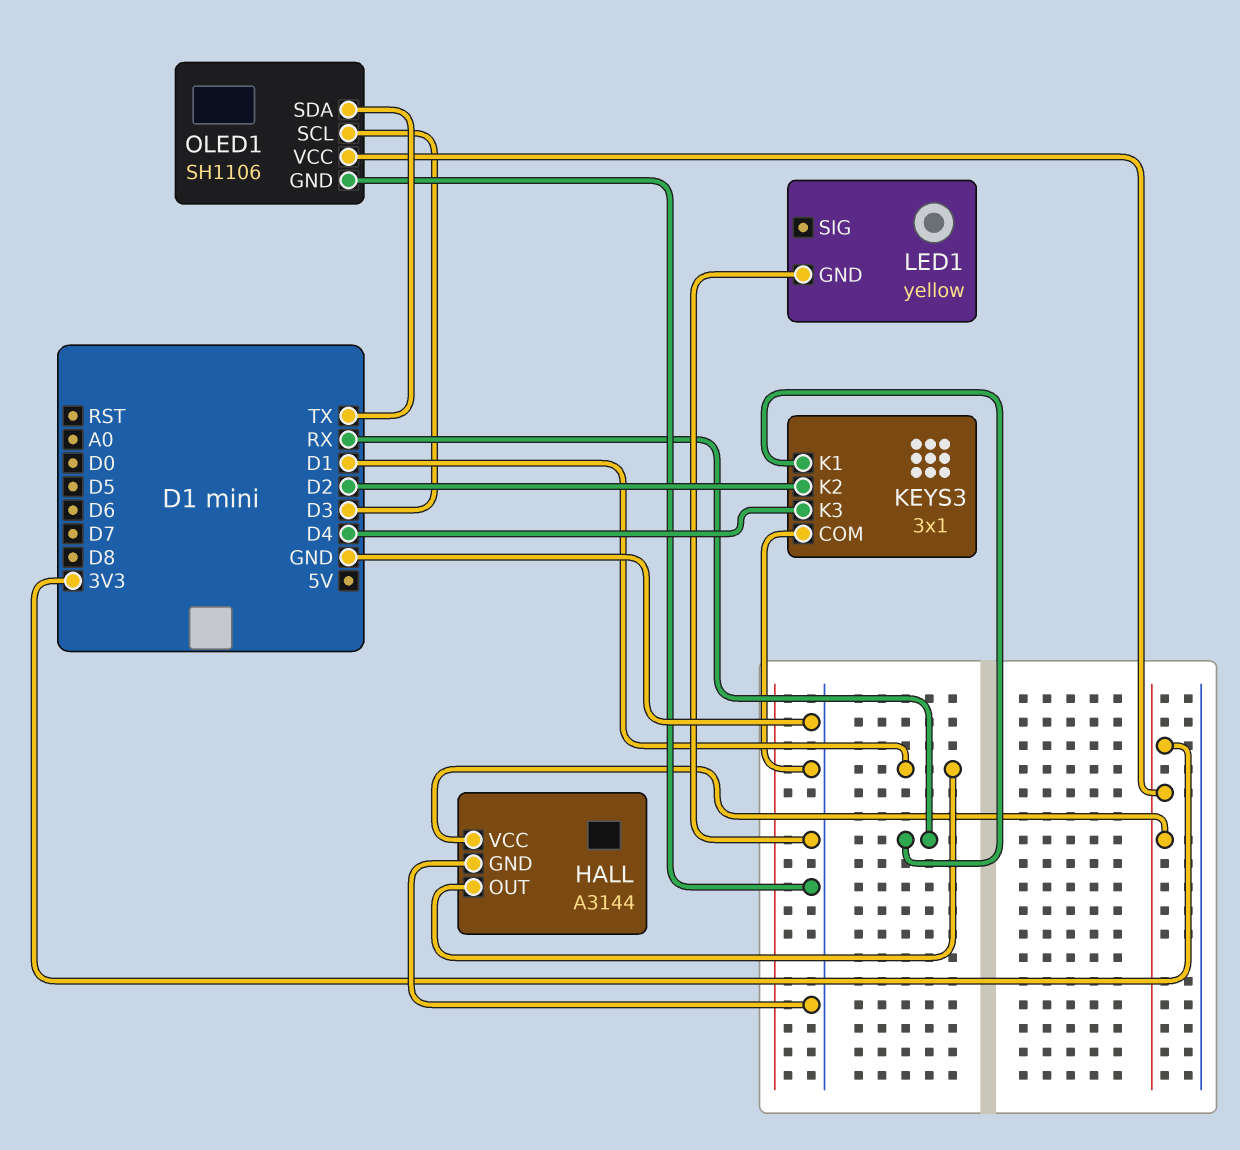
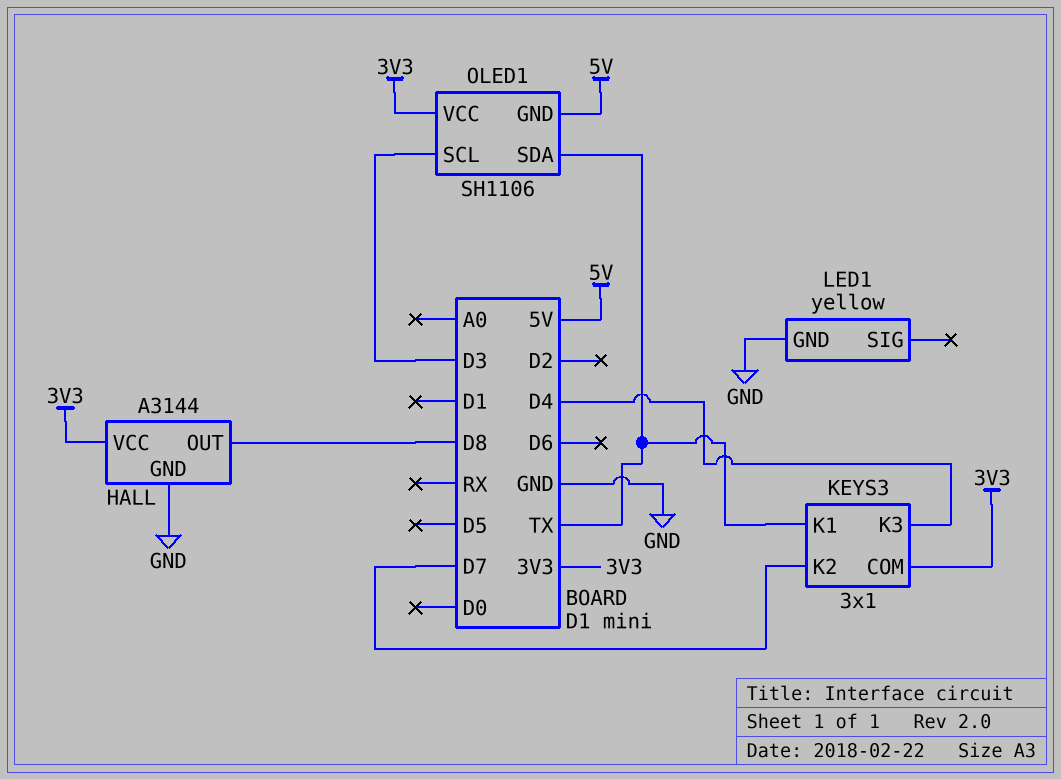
HALL pin OUT: D1 -> D8
KEYS3 pin COM: GND -> 3V3
KEYS3 pin K1: RX -> TX
KEYS3 pin K2: D2 -> D7
OLED1 pin GND: GND -> 5V

